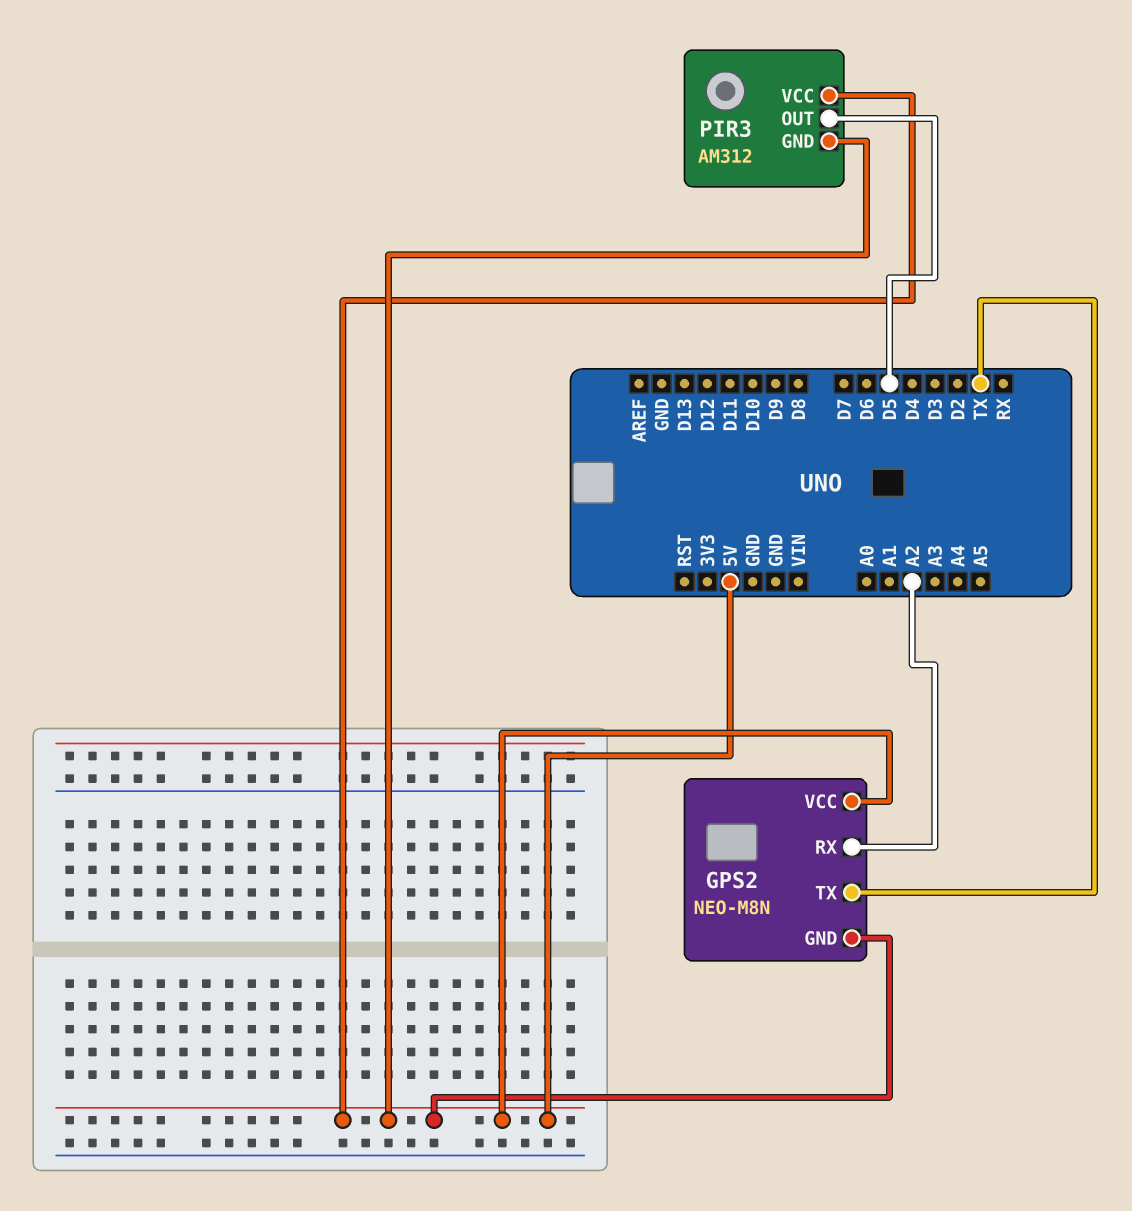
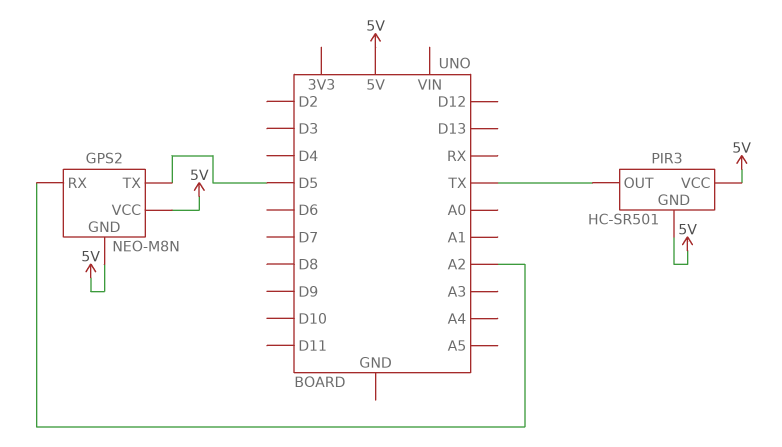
GPS2 pin TX: TX -> D5
PIR3: AM312 -> HC-SR501
PIR3 pin OUT: D5 -> TX

